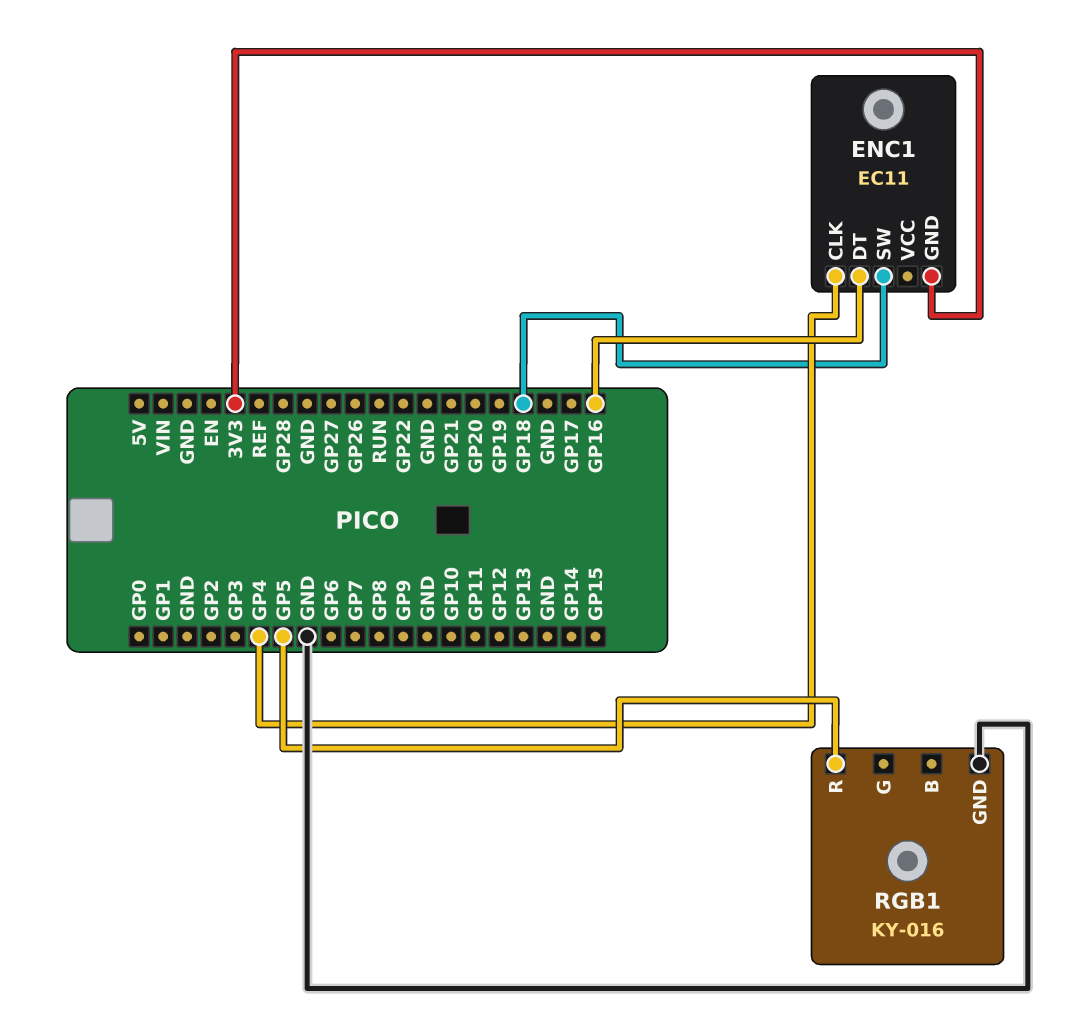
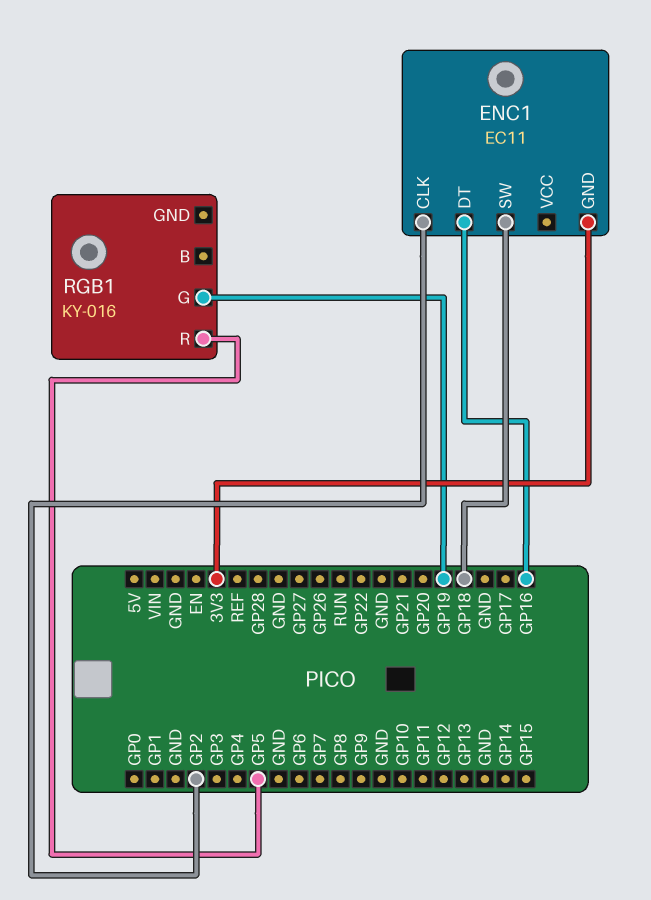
ENC1 pin CLK: GP4 -> GP2
RGB1 pin G: none -> GP19
RGB1 pin GND: GND -> none

